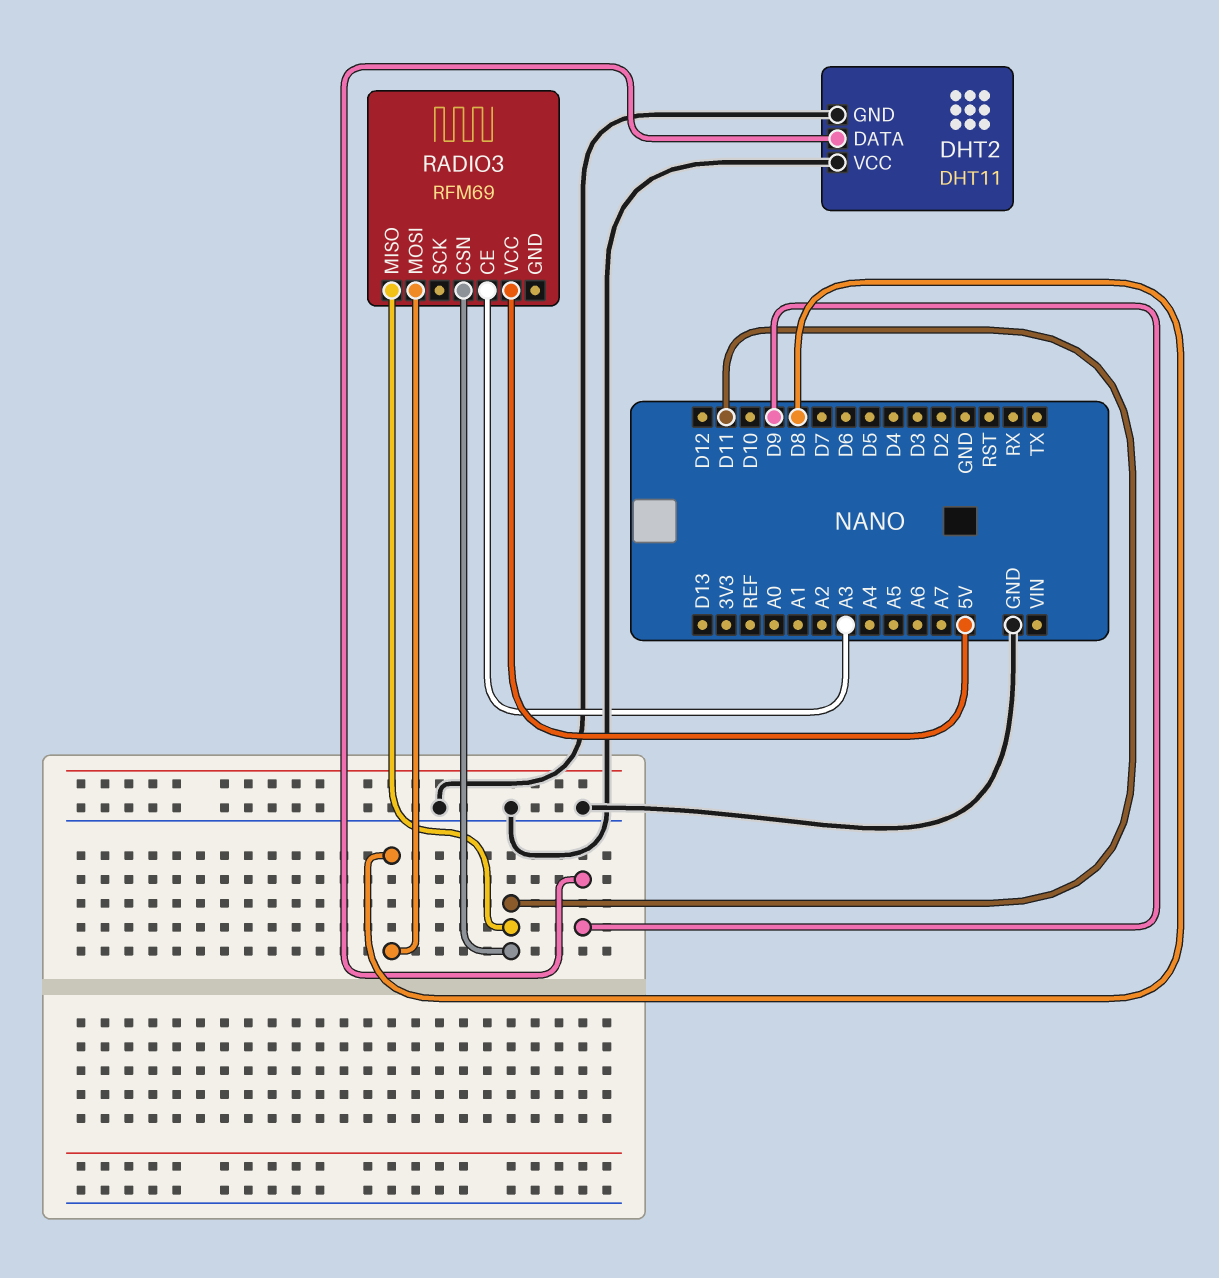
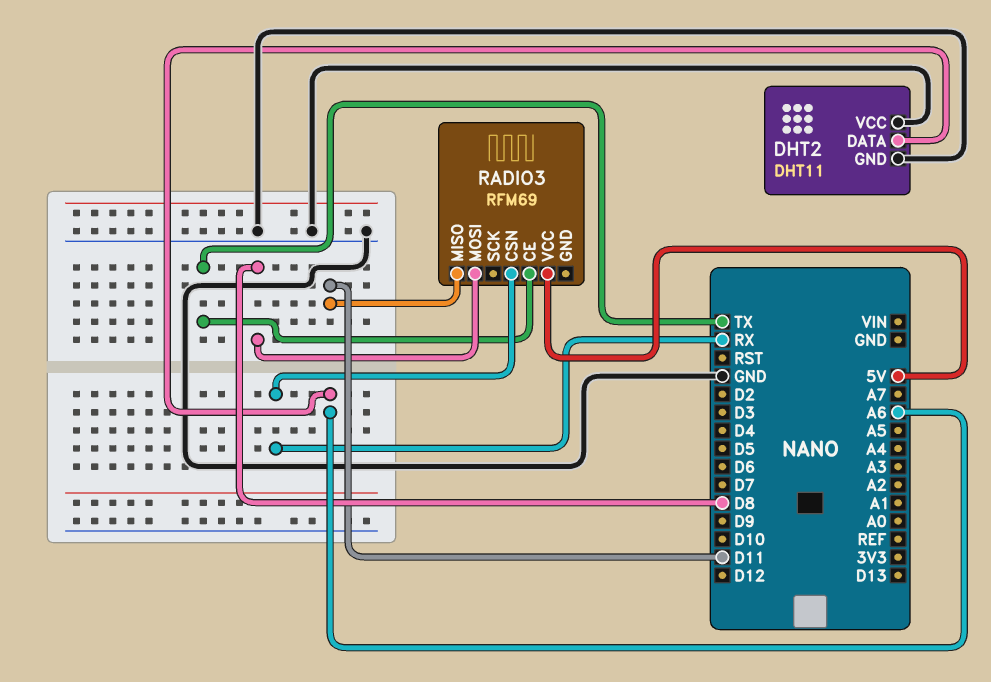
DHT2 pin DATA: D9 -> A6
RADIO3 pin CE: A3 -> TX
RADIO3 pin CSN: D11 -> RX

